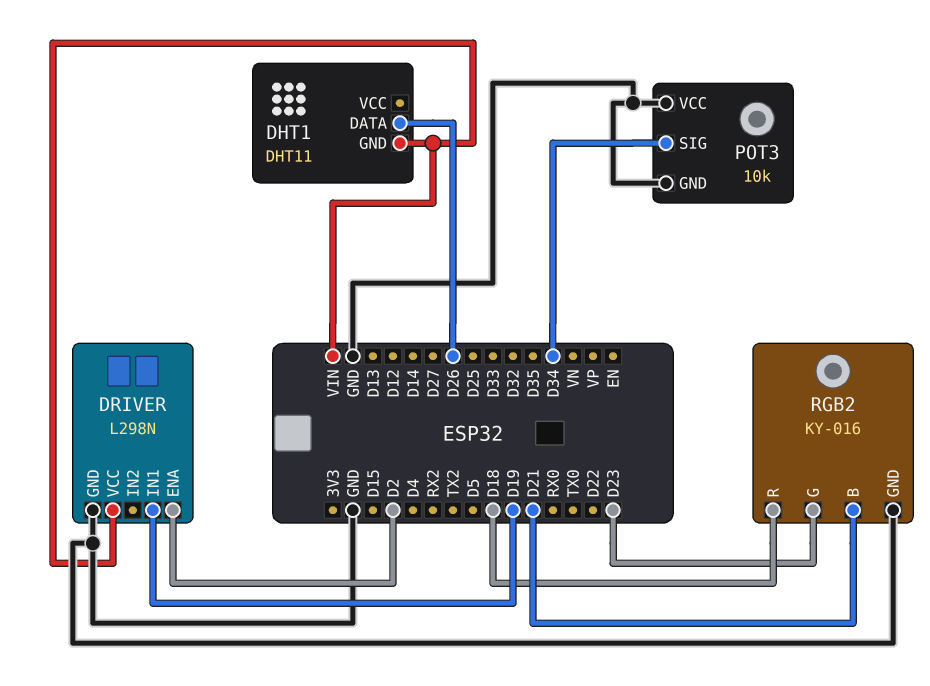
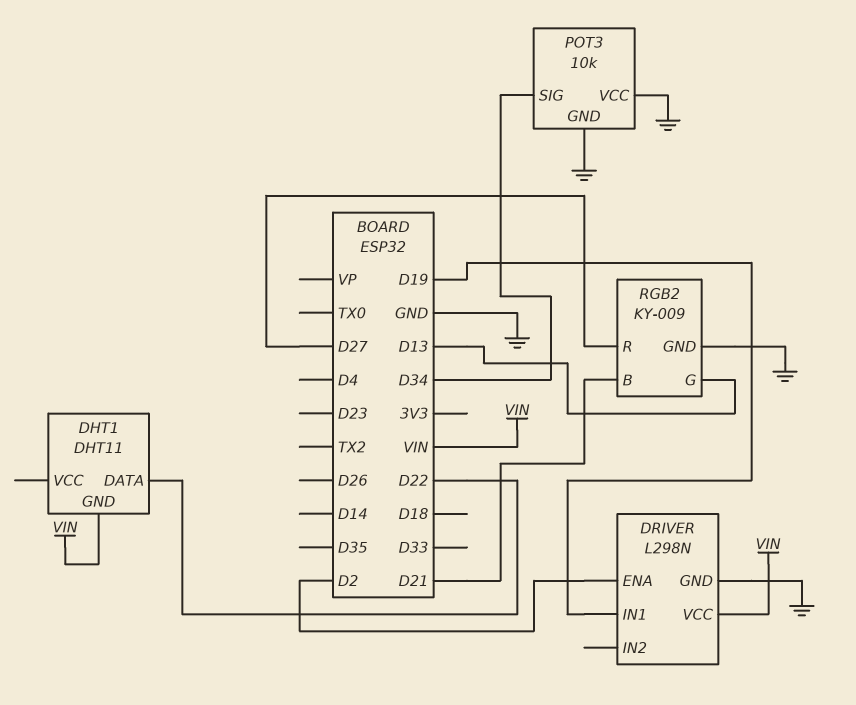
DHT1 pin DATA: D26 -> D22
RGB2: KY-016 -> KY-009
RGB2 pin G: D23 -> D13
RGB2 pin R: D18 -> D27

